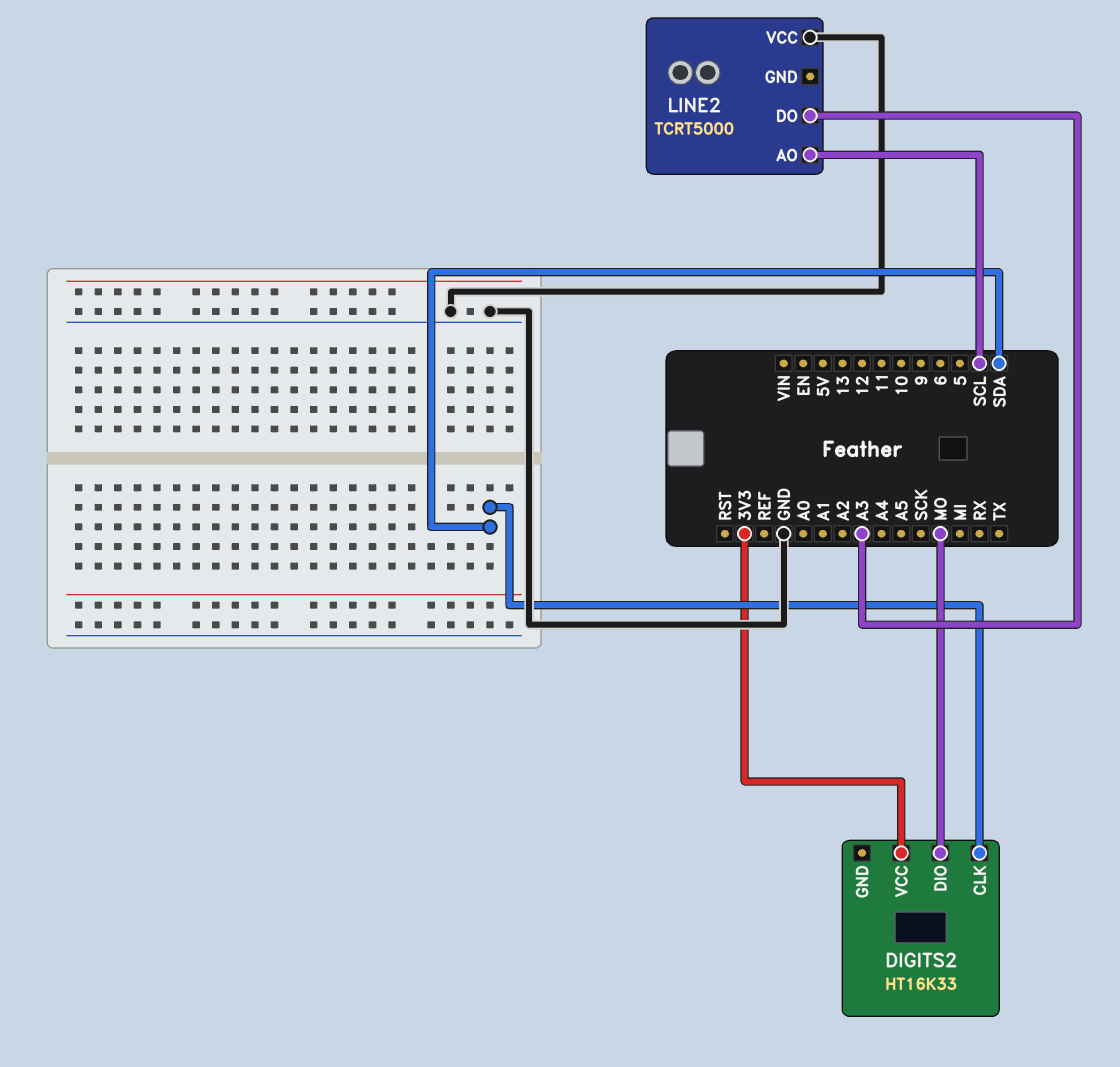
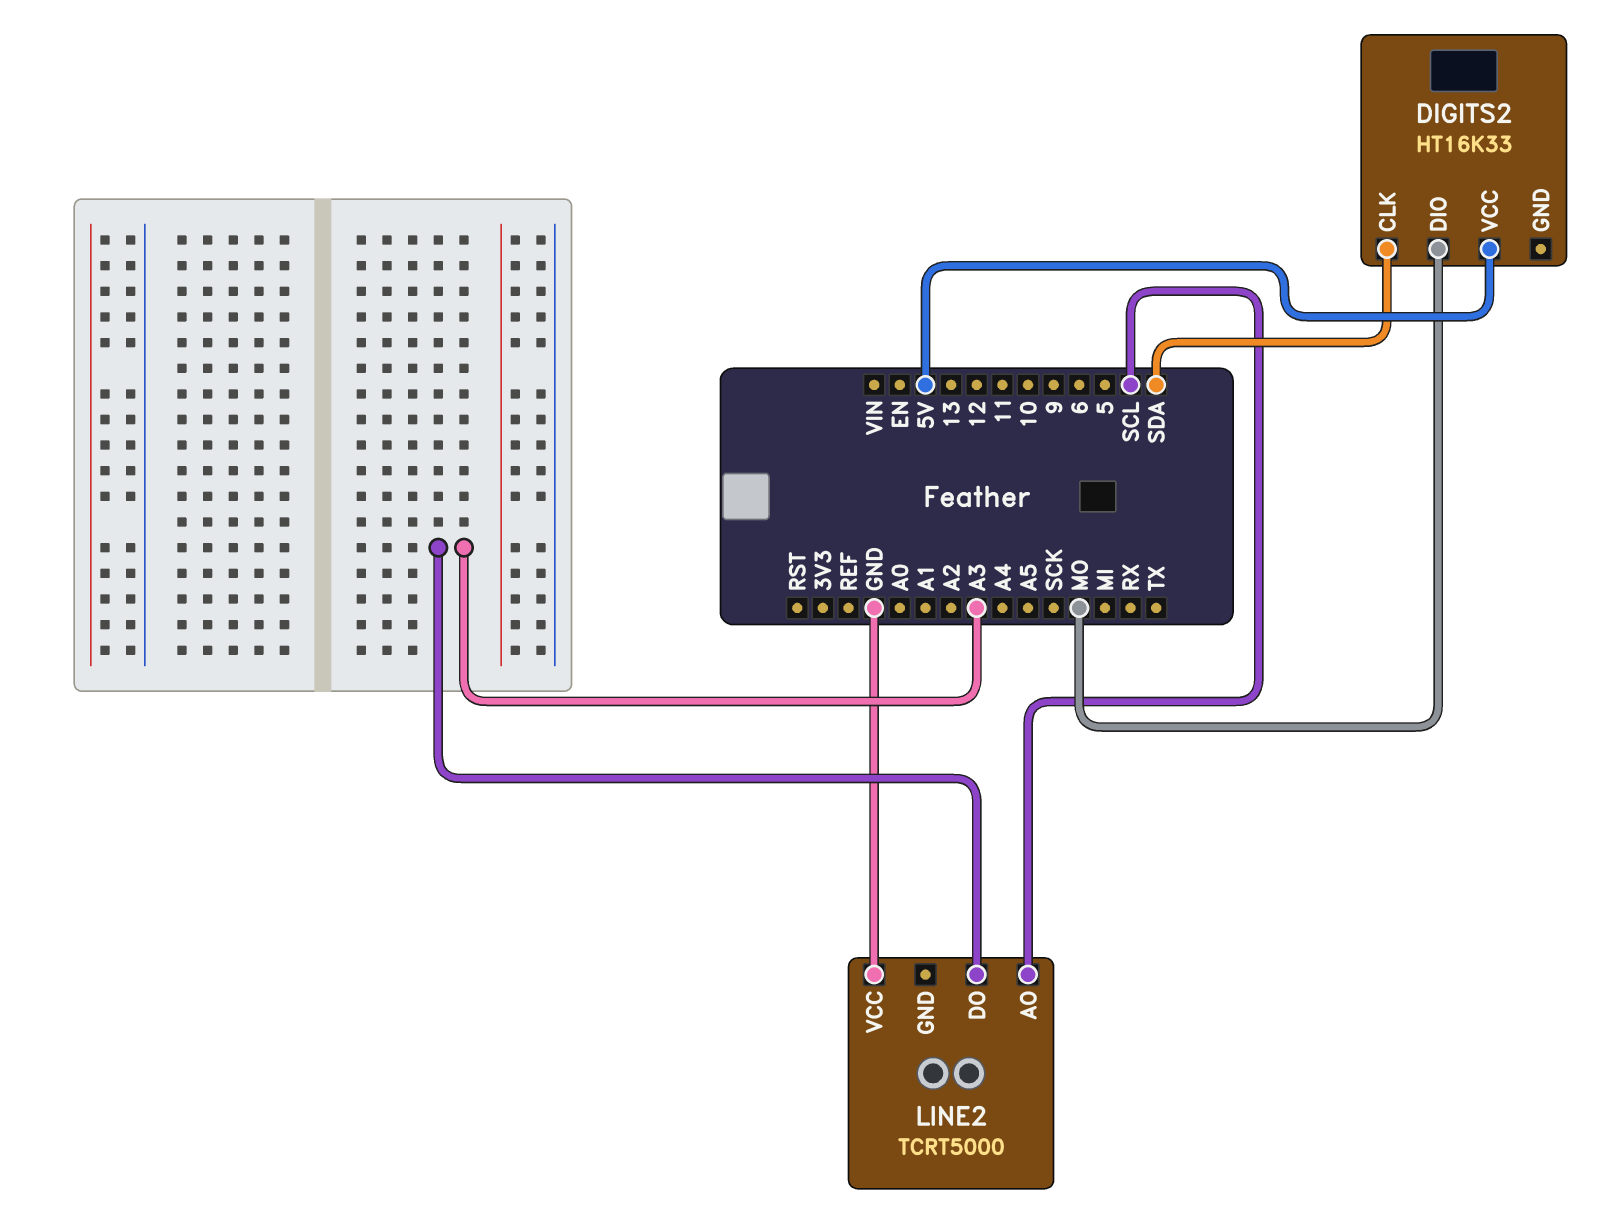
DIGITS2 pin VCC: 3V3 -> 5V

